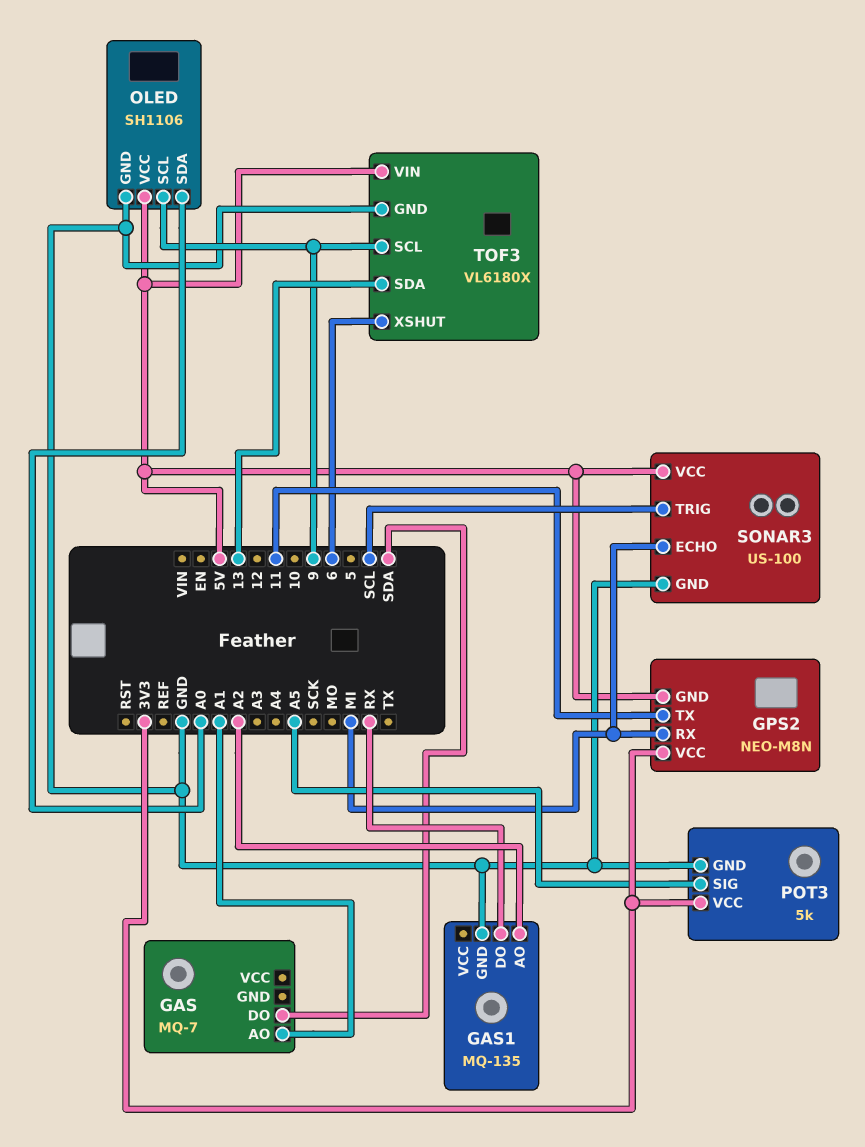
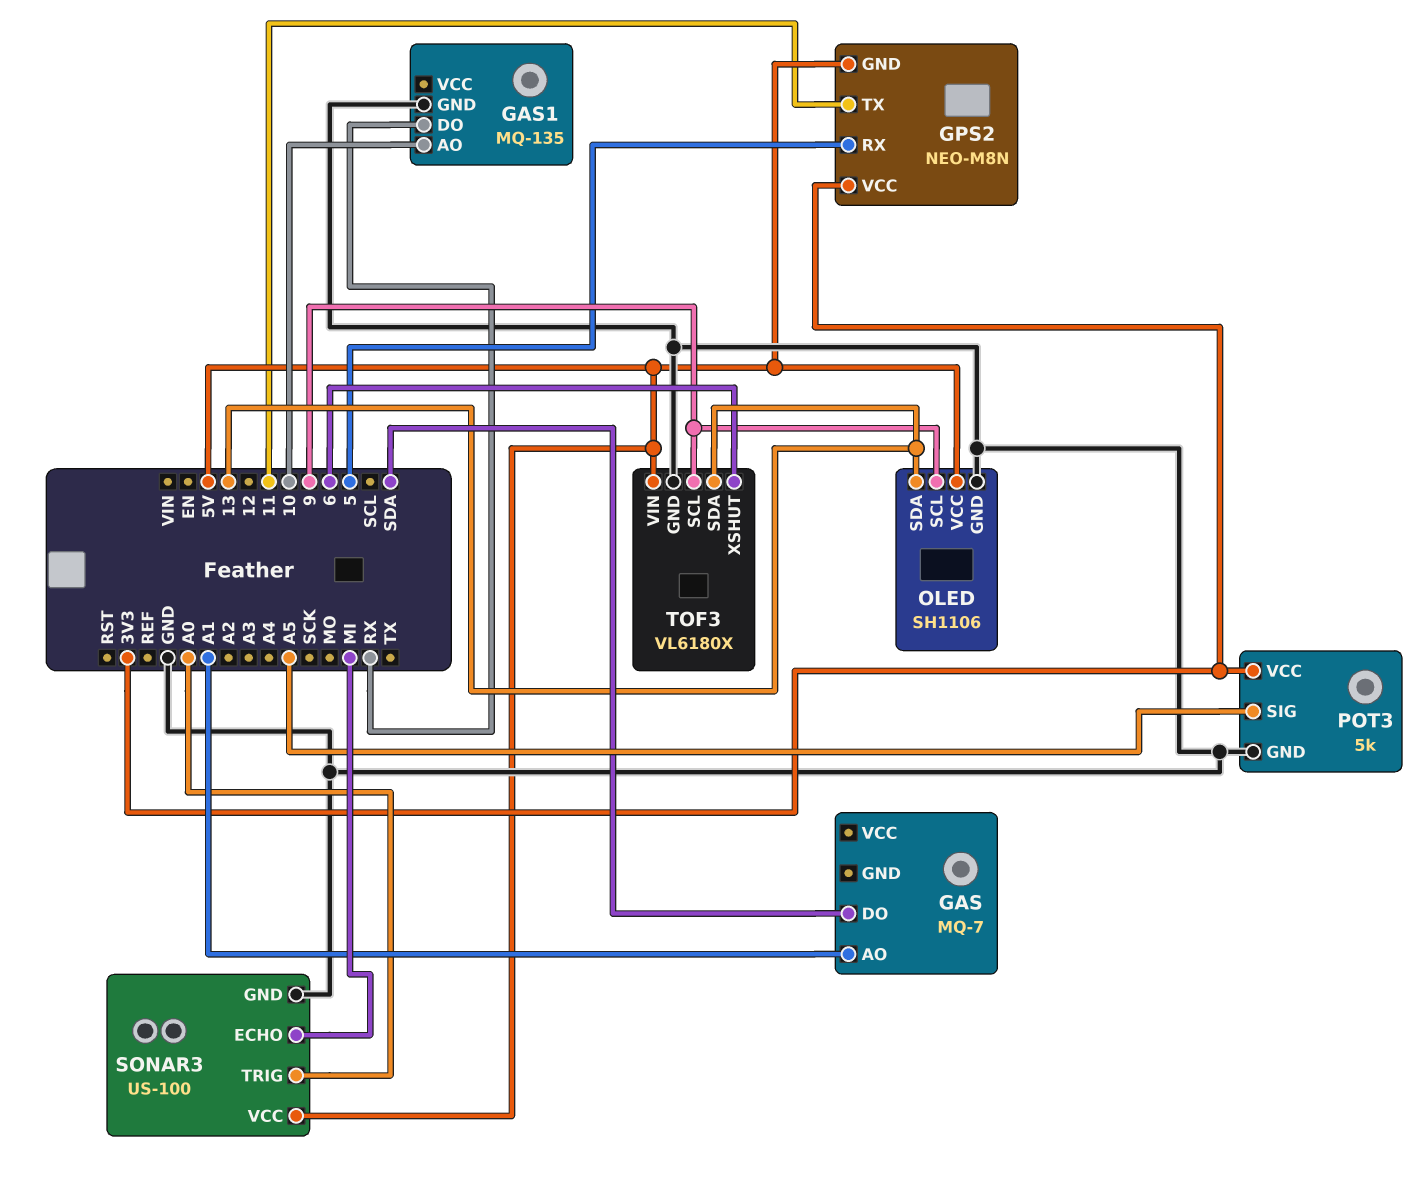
GAS1 pin AO: A2 -> 10
GPS2 pin RX: MI -> 5
OLED pin SDA: A0 -> 13
SONAR3 pin TRIG: SCL -> A0

